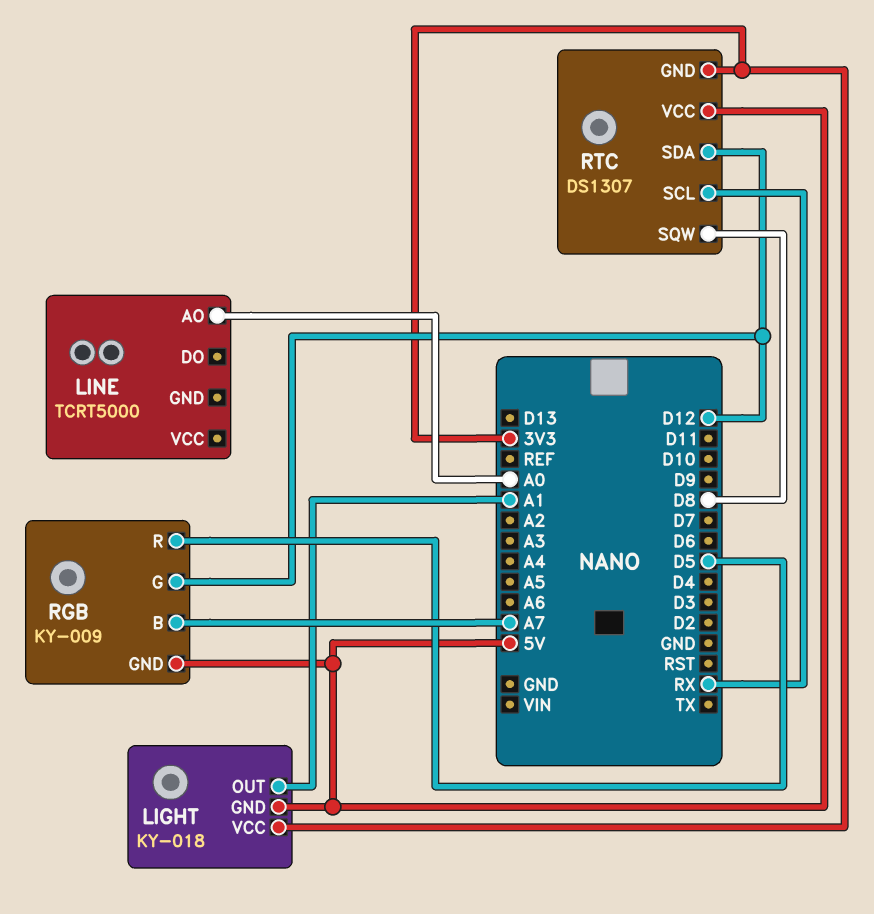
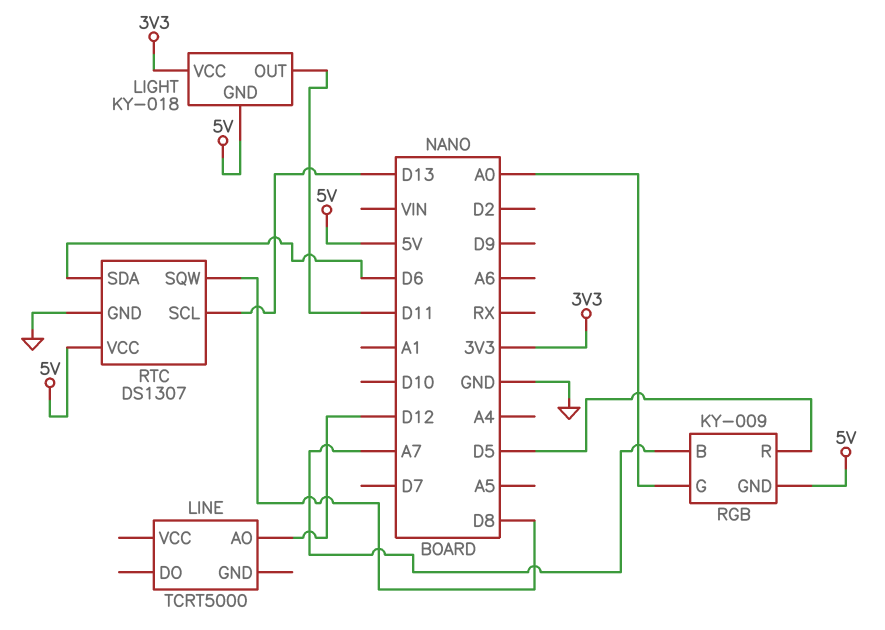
LIGHT pin OUT: A1 -> D11
LINE pin AO: A0 -> D12
RGB pin G: D12 -> A0
RTC pin GND: 3V3 -> GND
RTC pin SCL: RX -> D13
RTC pin SDA: D12 -> D6

